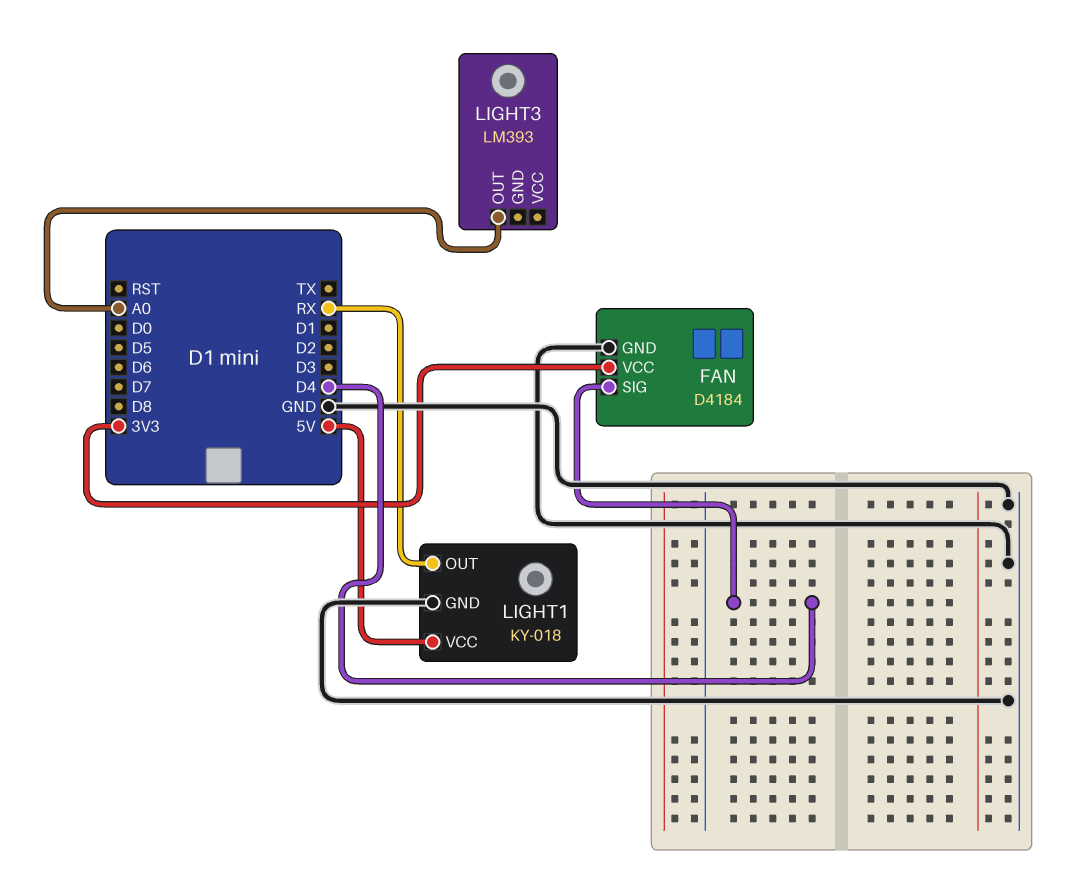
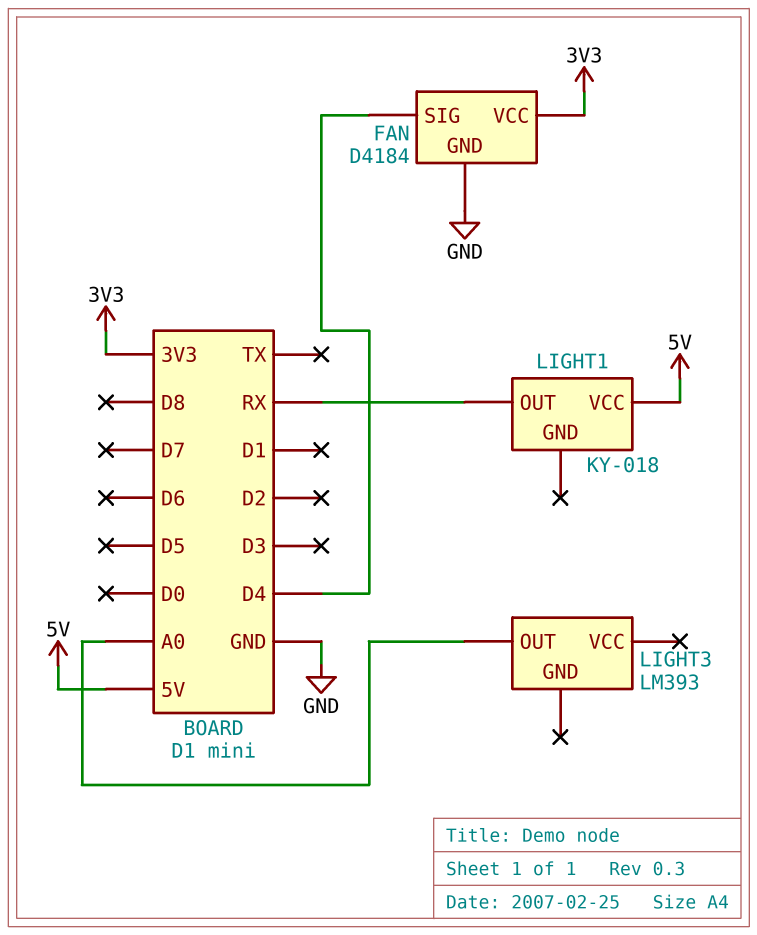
LIGHT1 pin GND: GND -> none

